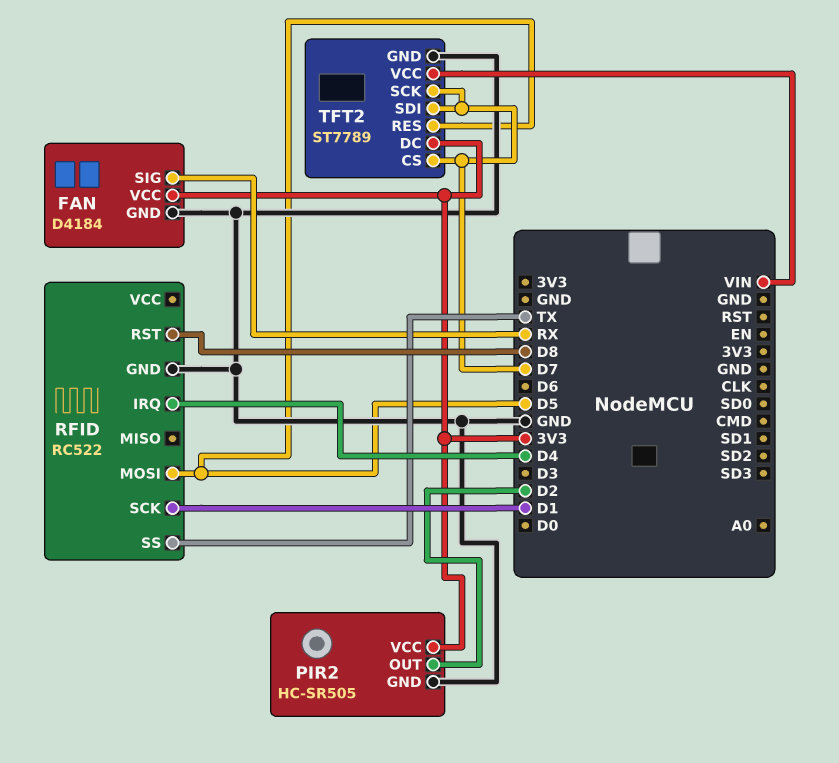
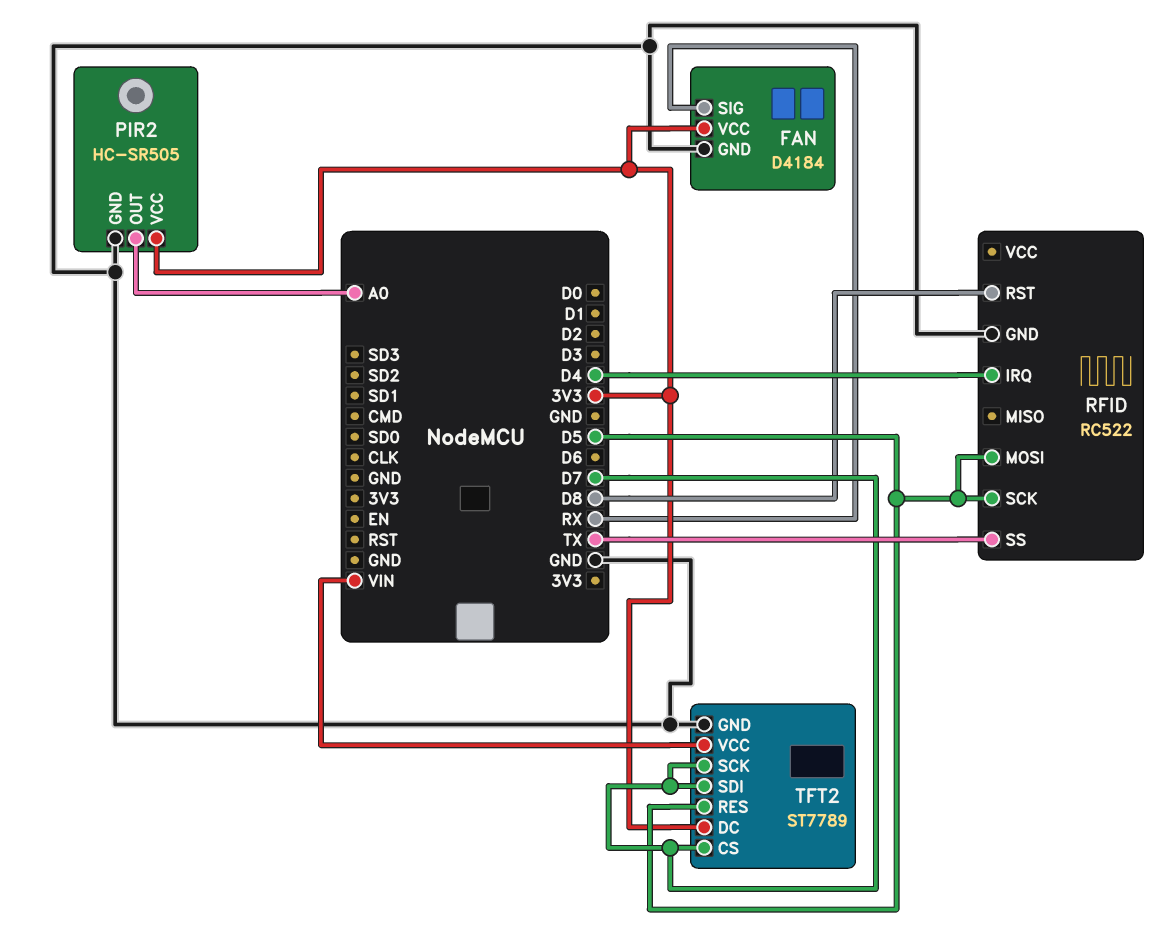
PIR2 pin OUT: D2 -> A0
RFID pin SCK: D1 -> D5

